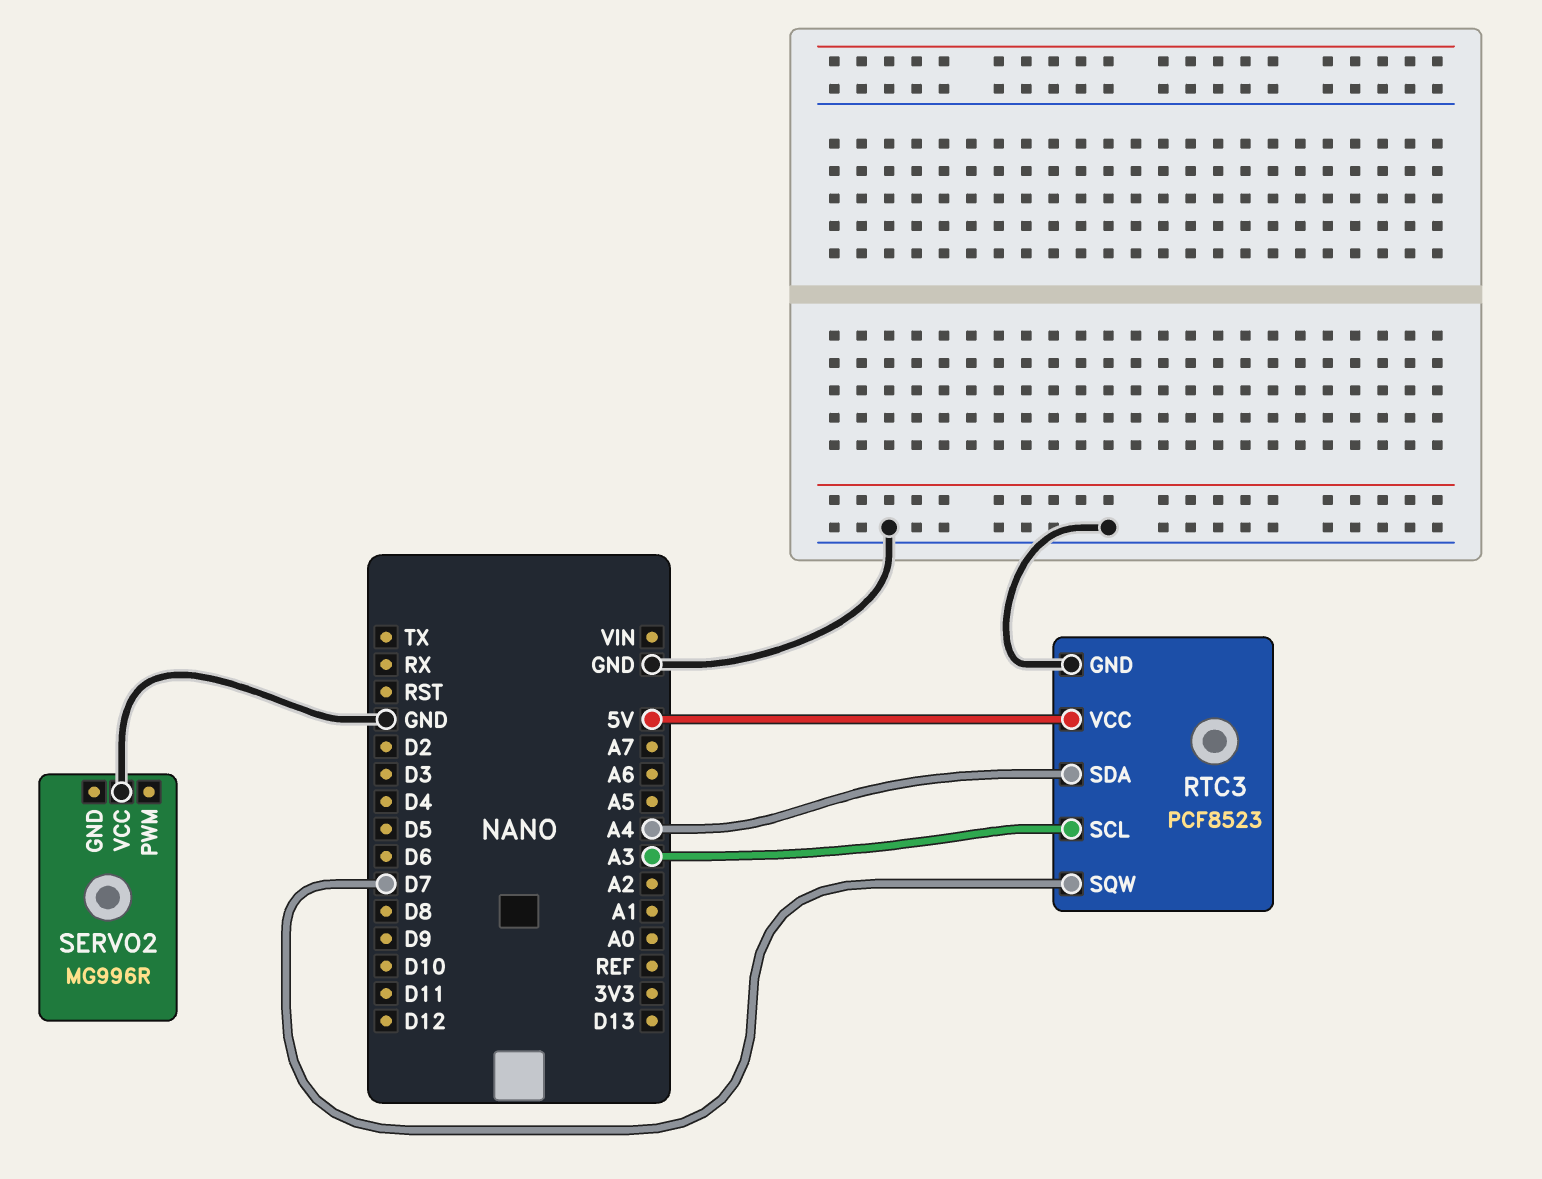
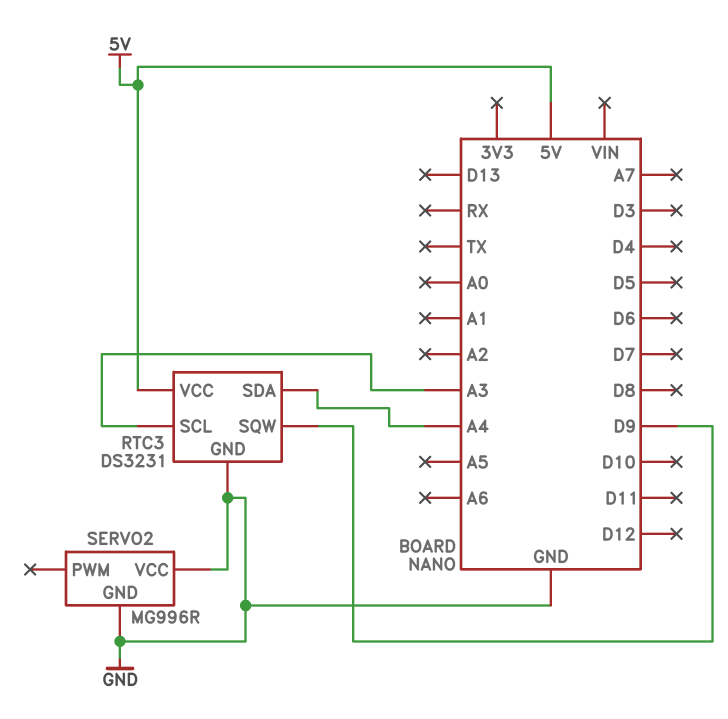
RTC3: PCF8523 -> DS3231
RTC3 pin SQW: D7 -> D9
SERVO2 pin GND: none -> GND

